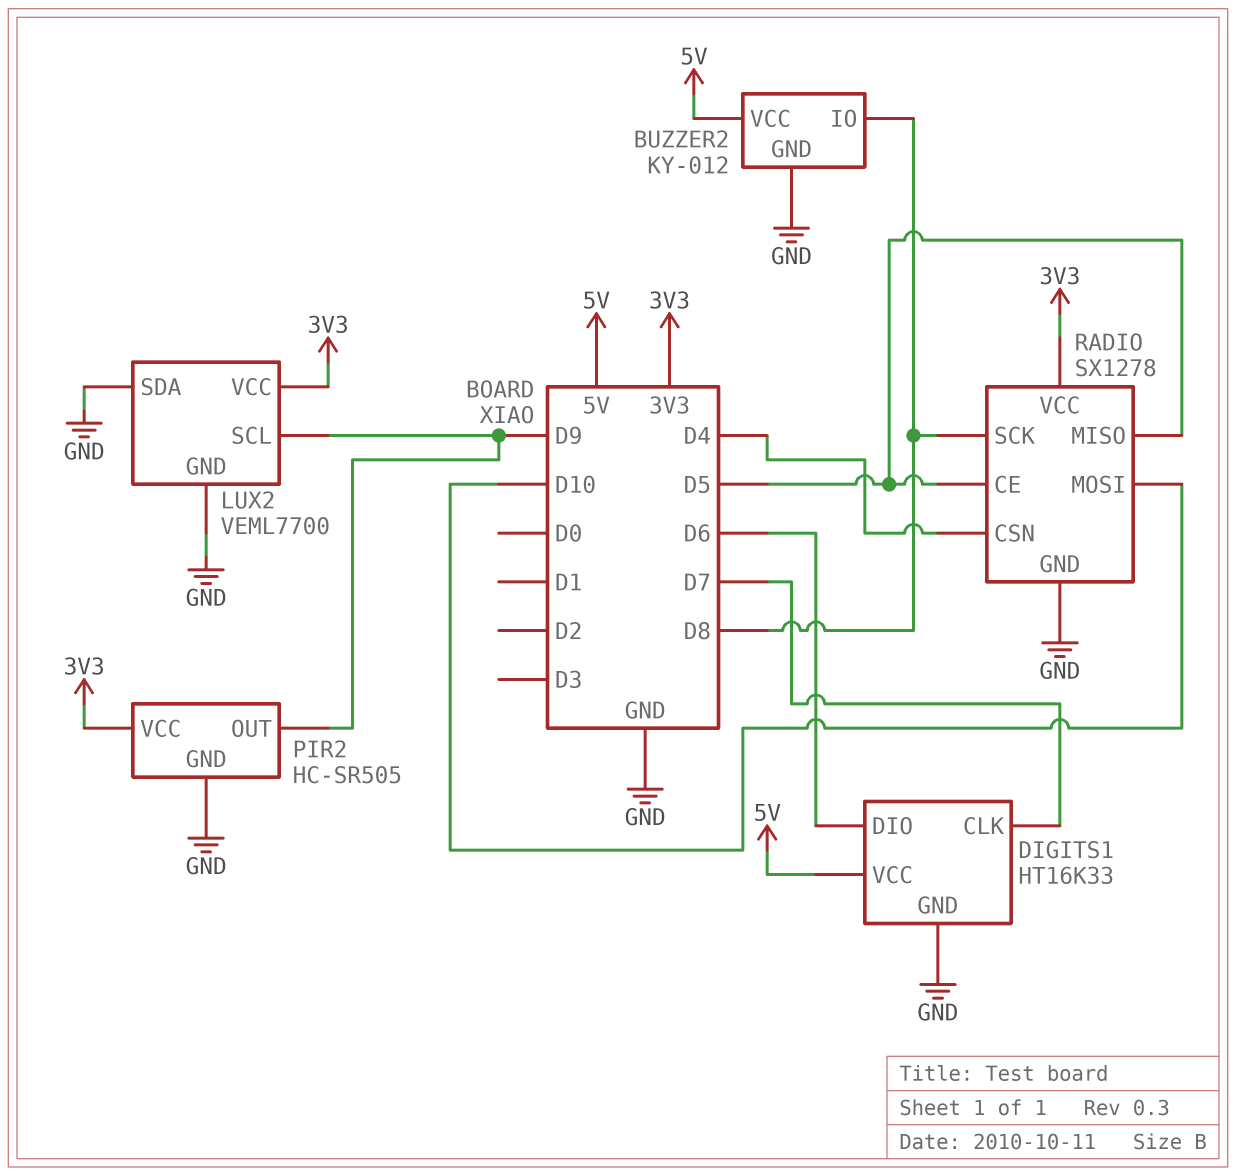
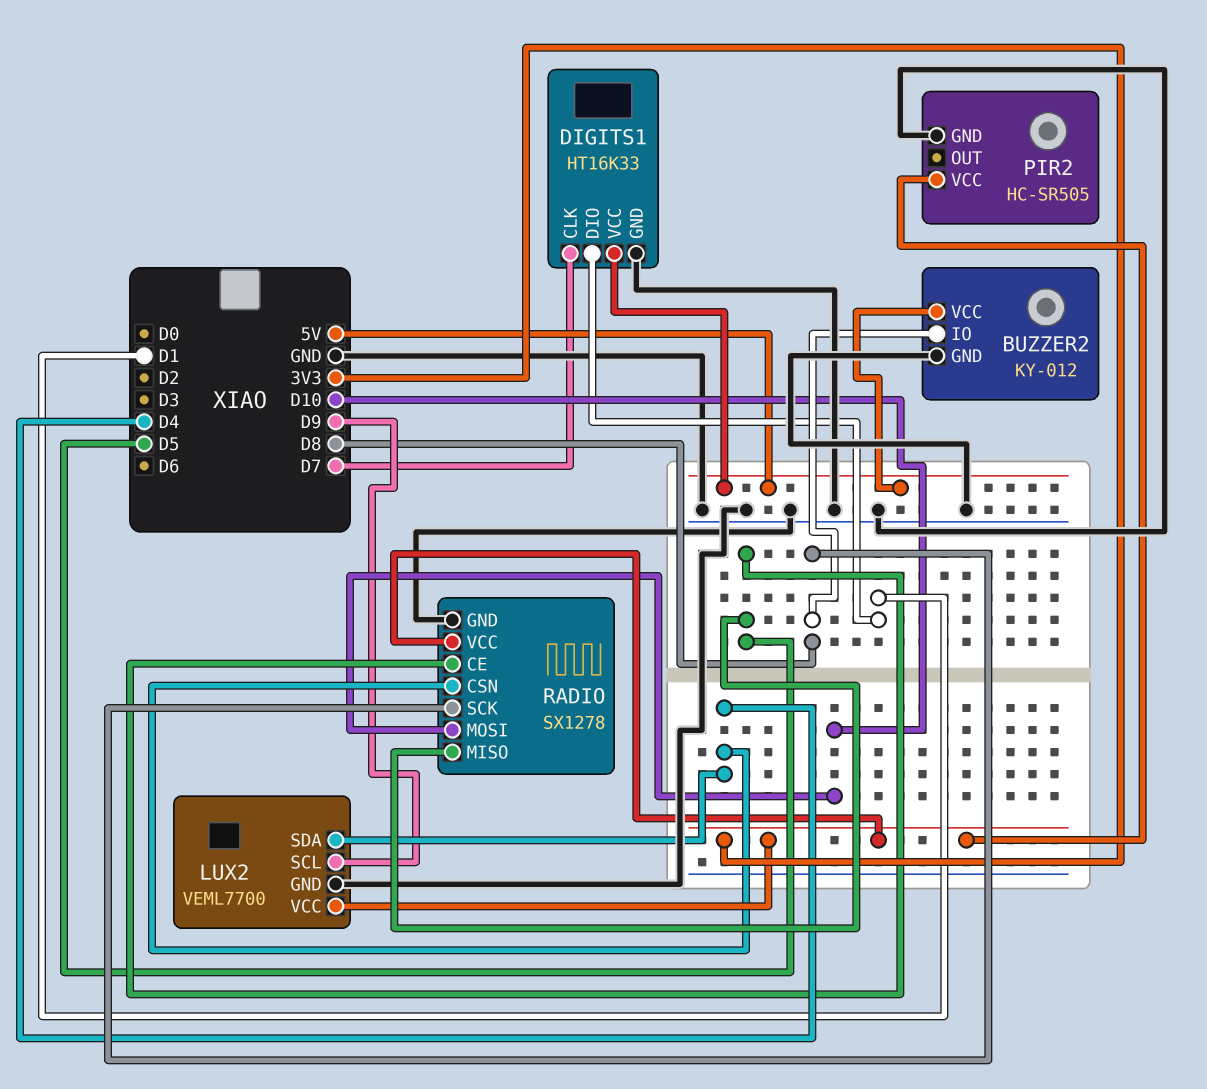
DIGITS1 pin DIO: D6 -> D1
LUX2 pin SDA: GND -> D4
PIR2 pin OUT: D9 -> none

